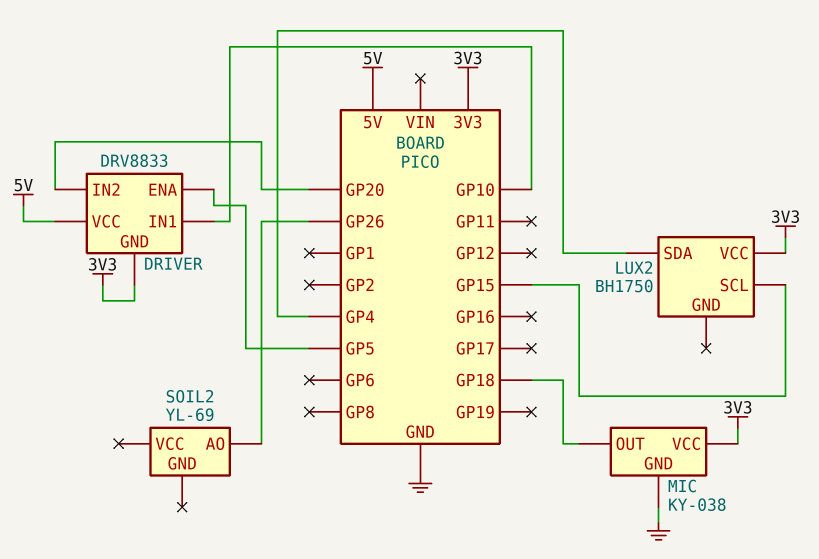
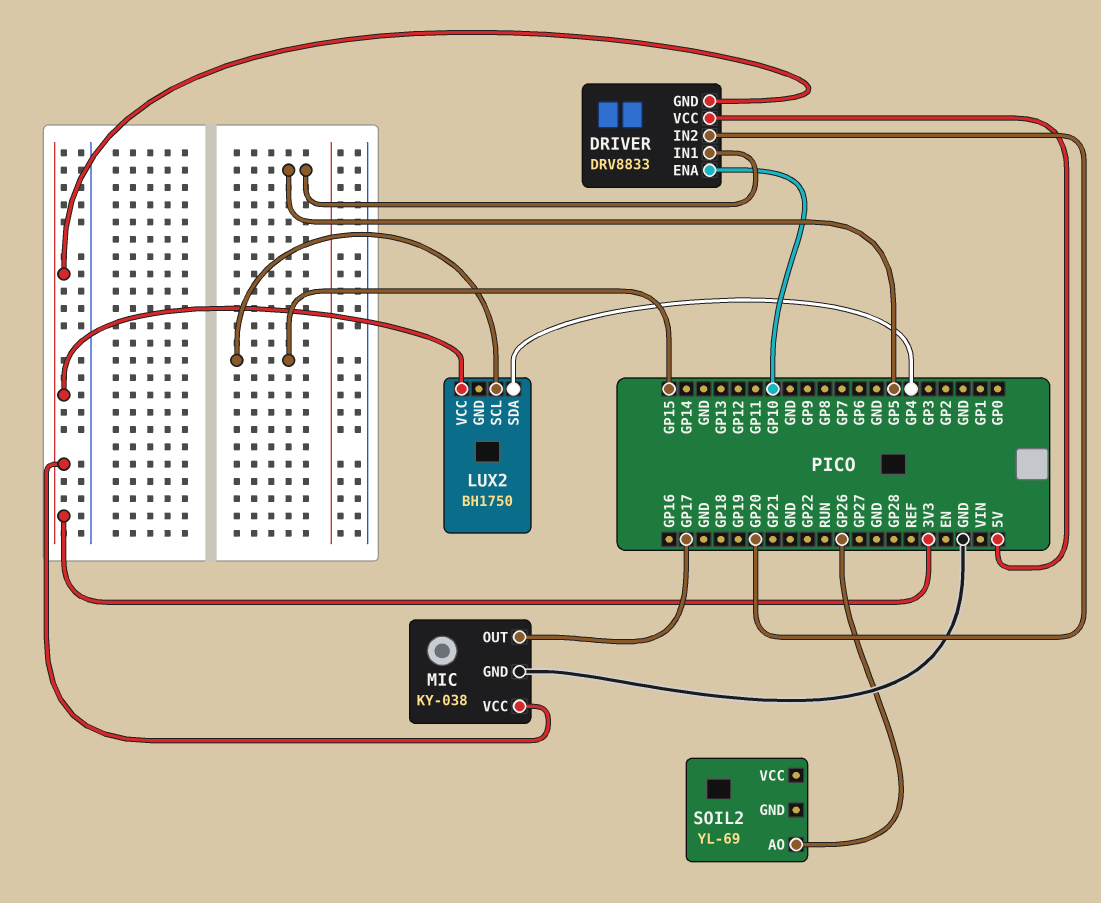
DRIVER pin ENA: GP5 -> GP10
DRIVER pin IN1: GP10 -> GP5
MIC pin OUT: GP18 -> GP17

